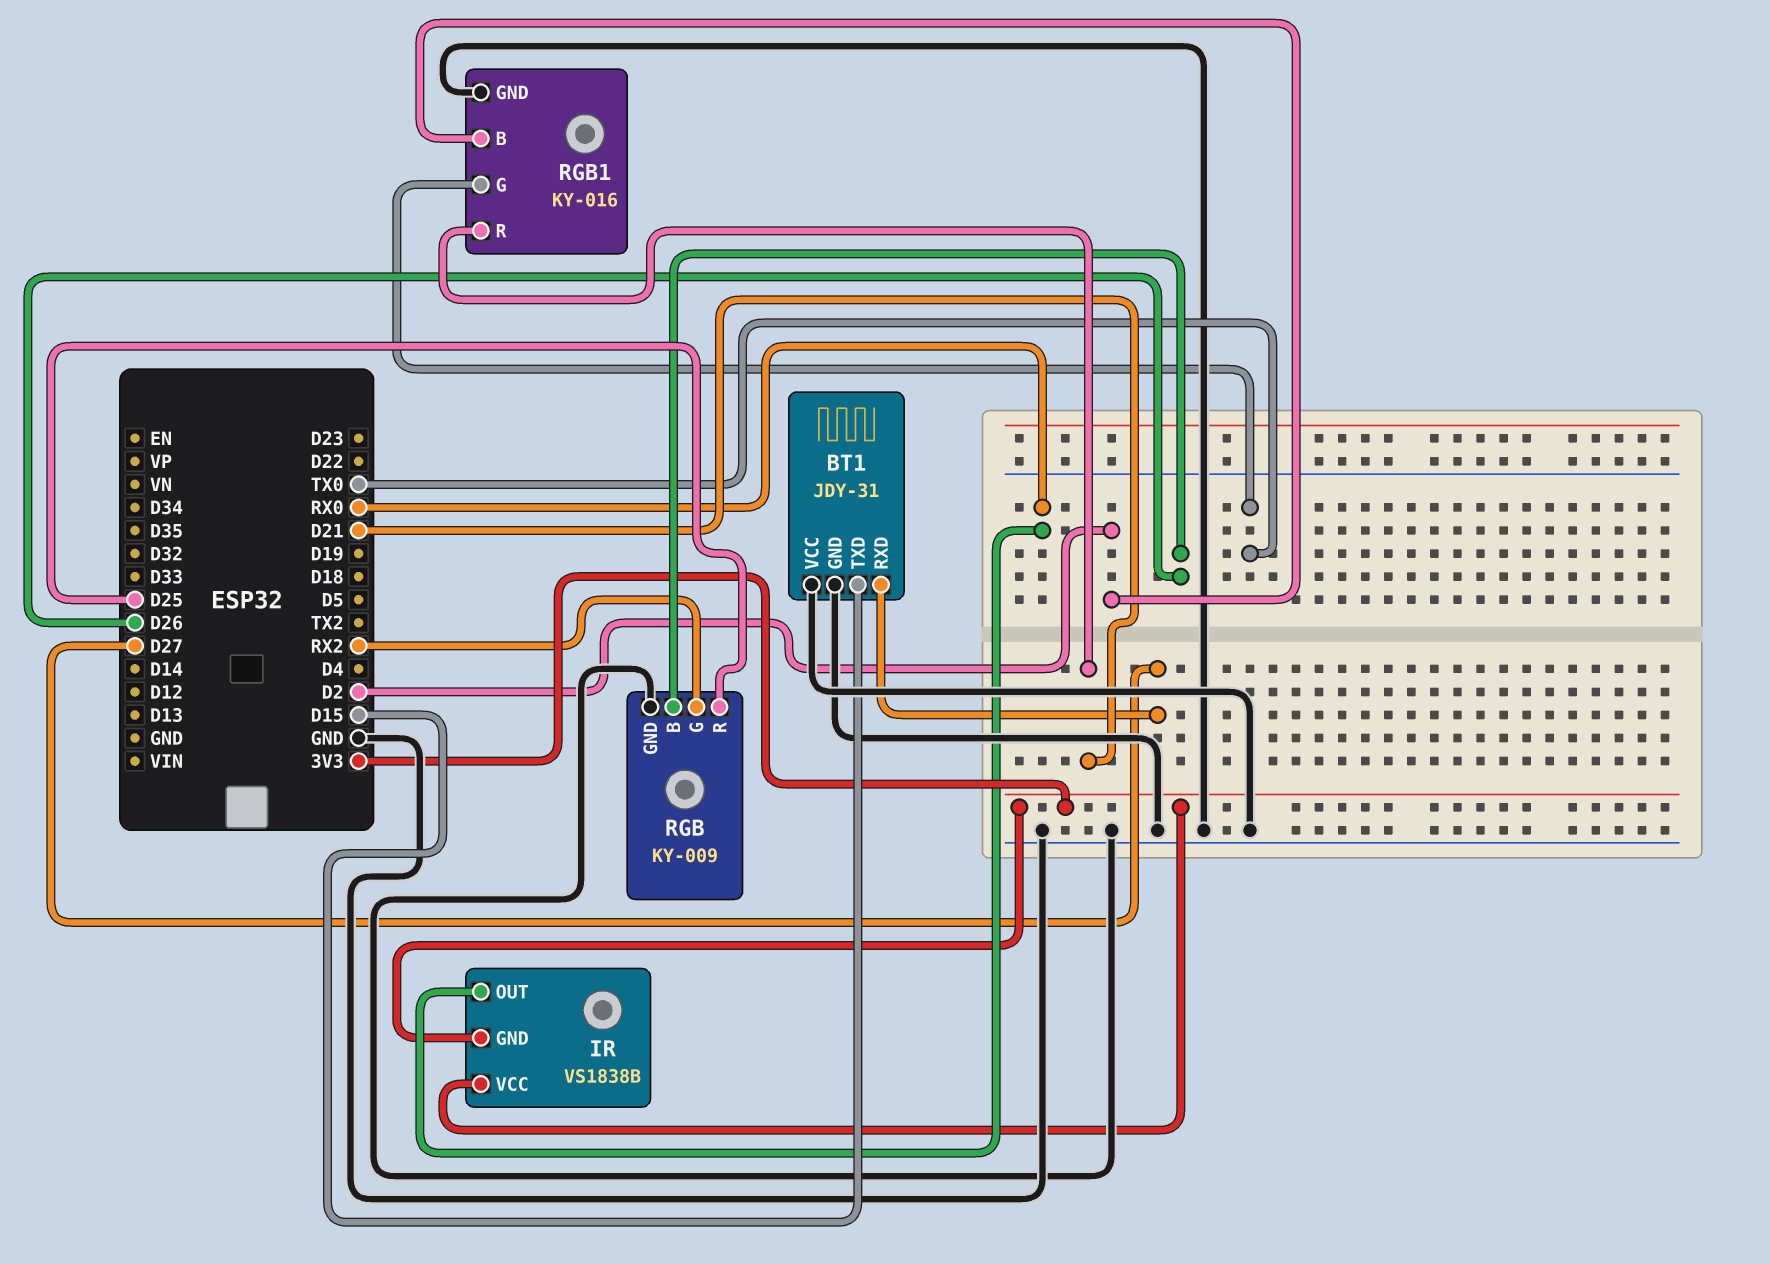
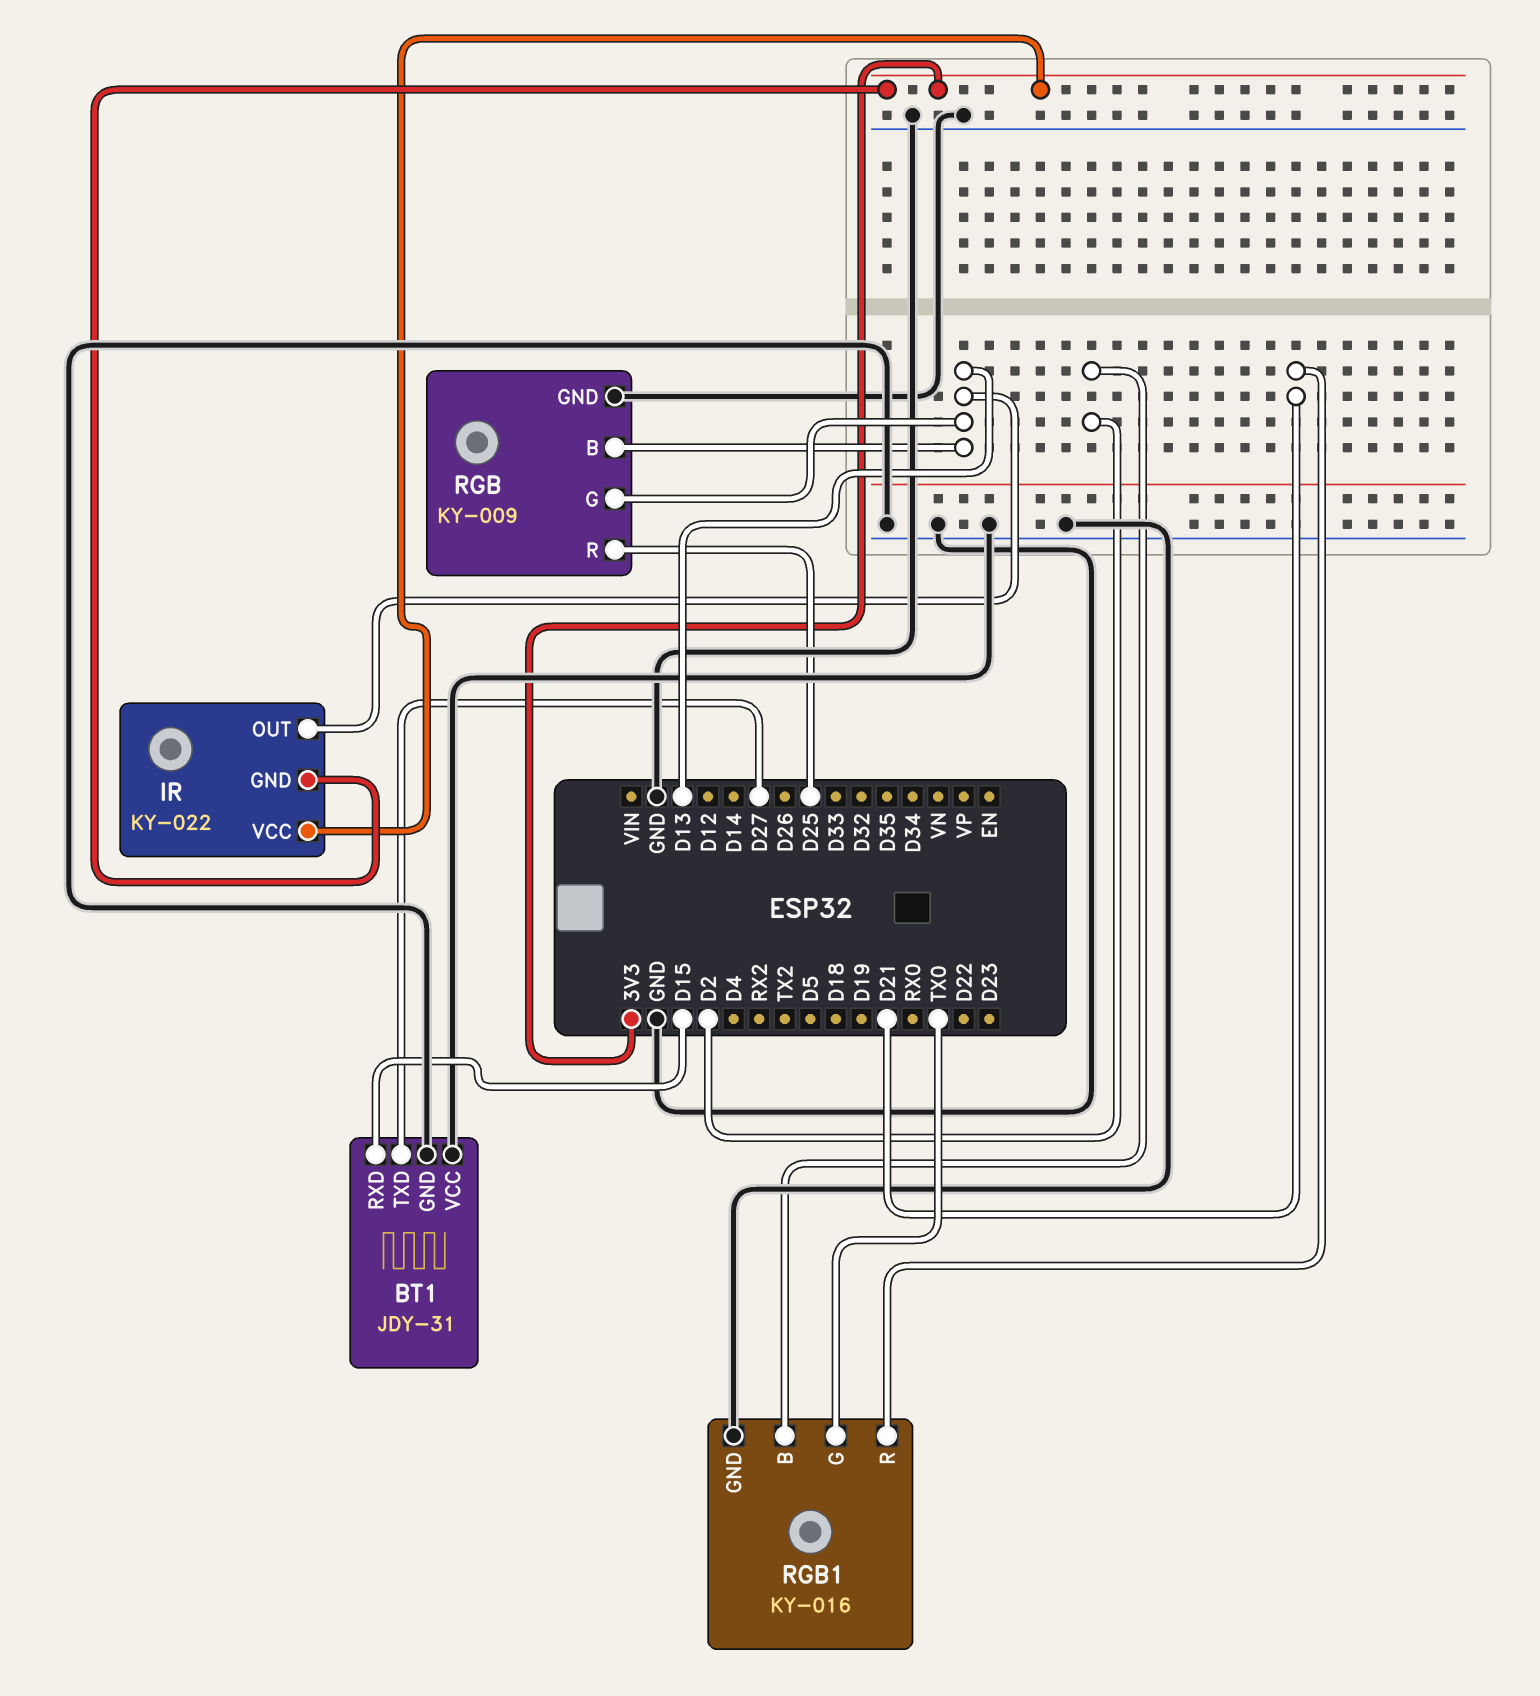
BT1 pin RXD: D27 -> D15
BT1 pin TXD: D15 -> D27
IR: VS1838B -> KY-022
IR pin OUT: RX0 -> D13
RGB pin B: D26 -> D13
RGB pin G: RX2 -> D13

